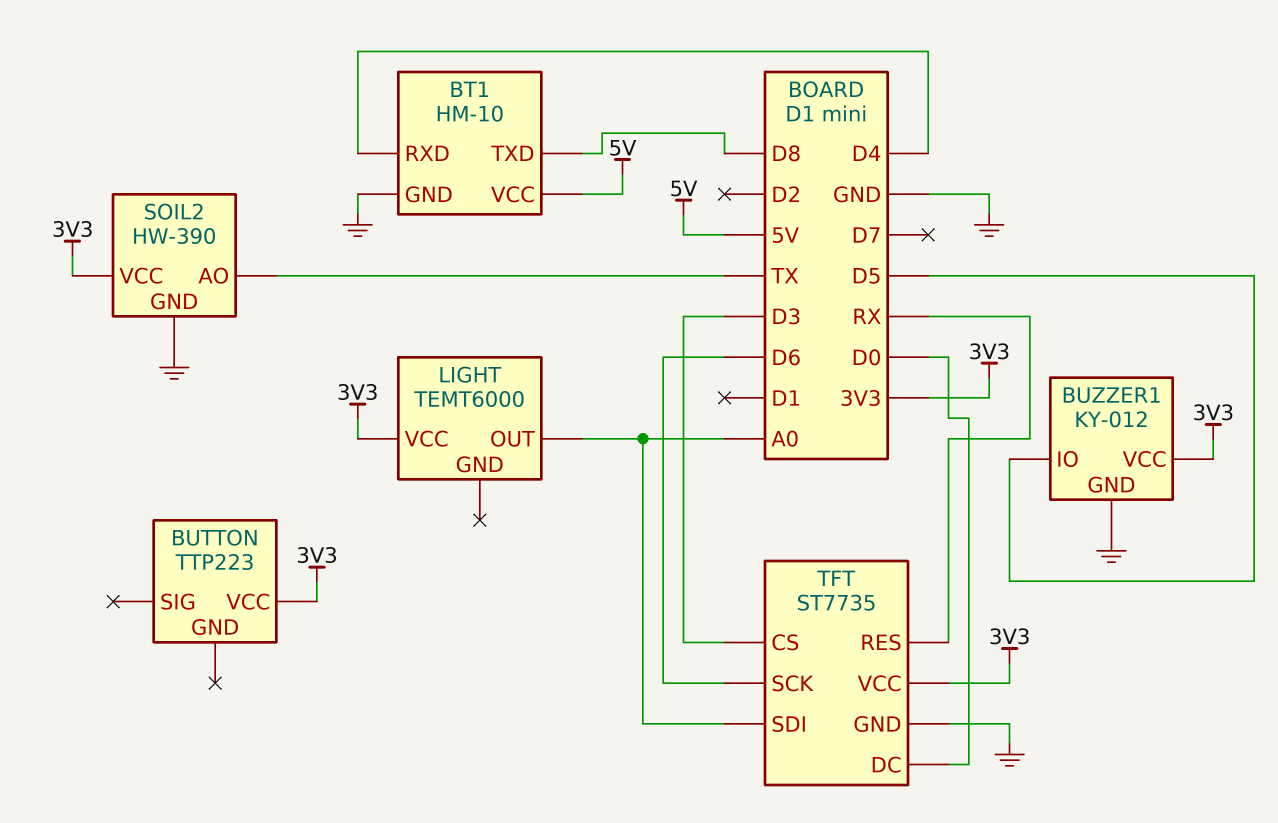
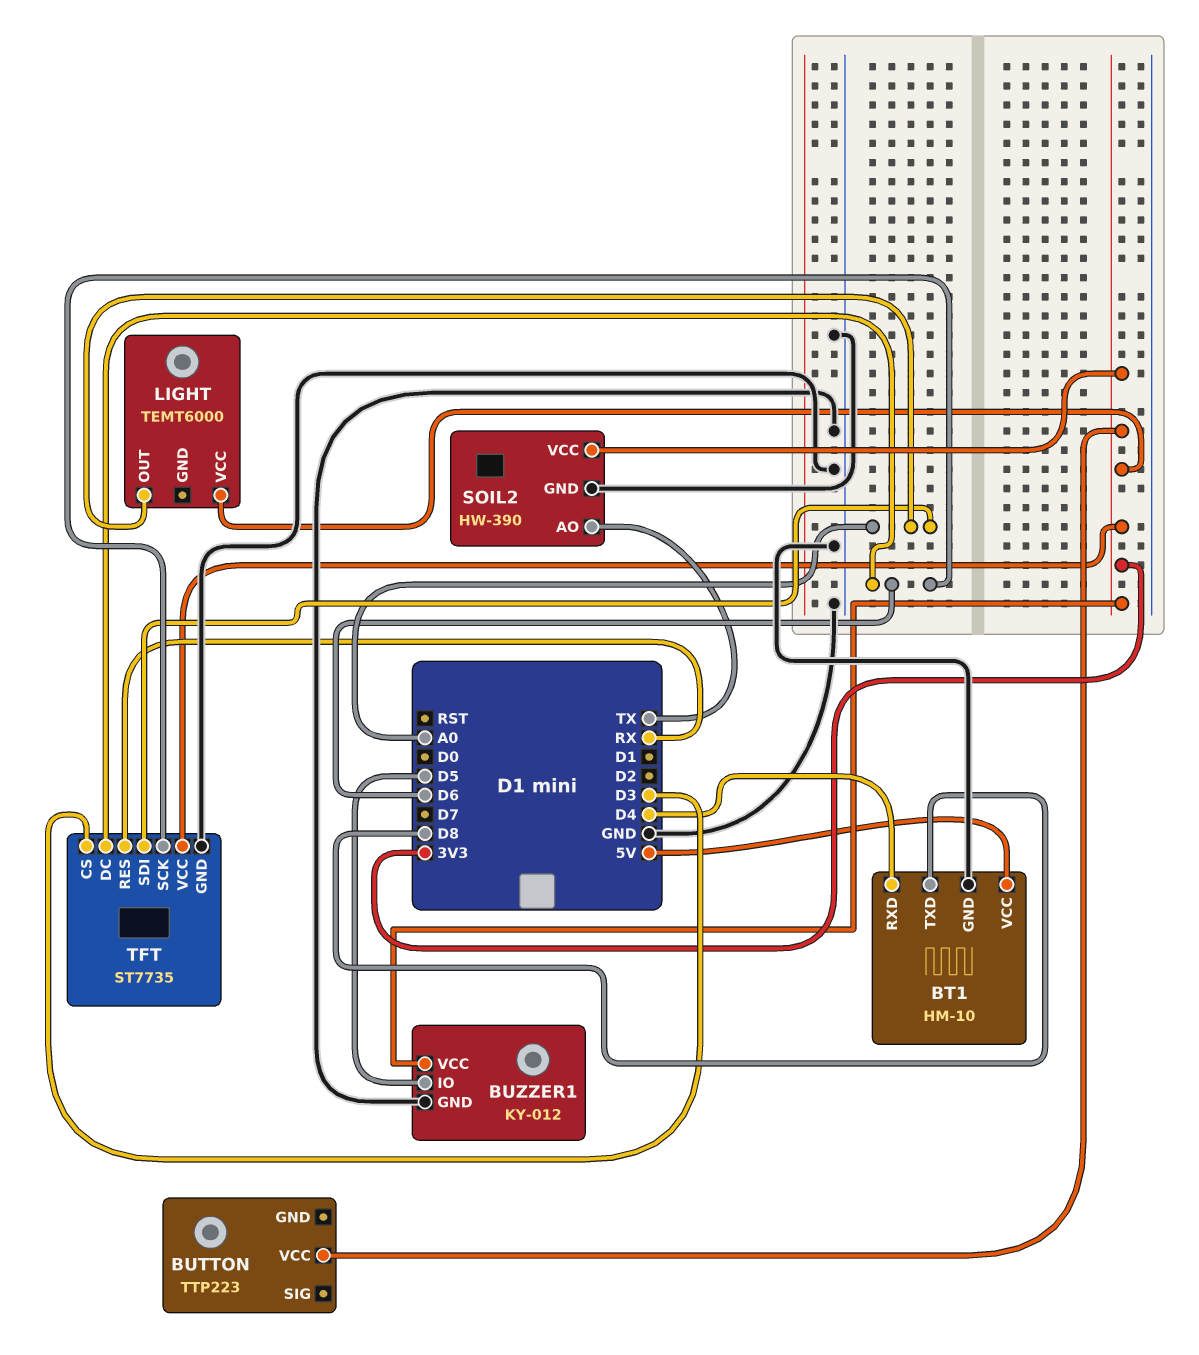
TFT pin DC: D0 -> D6

